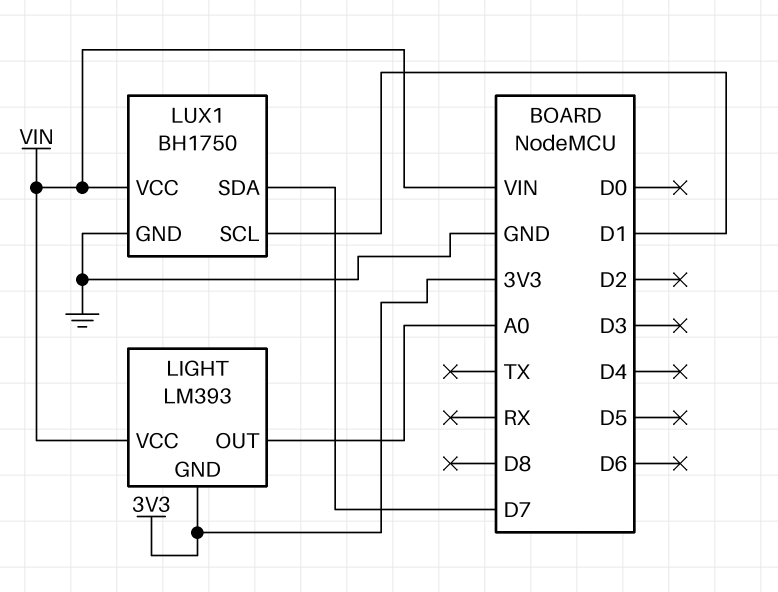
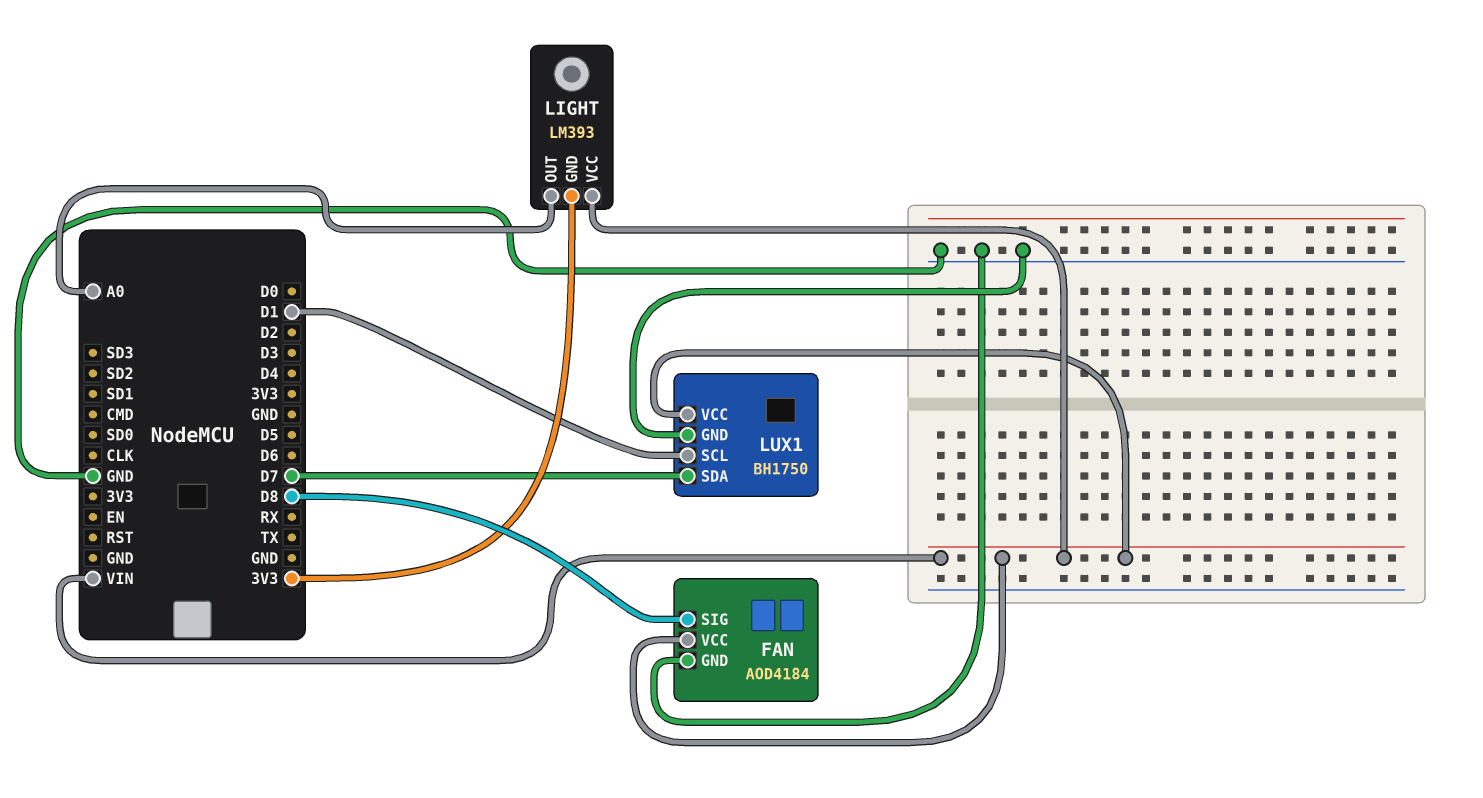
FAN: none -> AOD4184
FAN pin GND: none -> GND
FAN pin SIG: none -> D8
FAN pin VCC: none -> VIN

